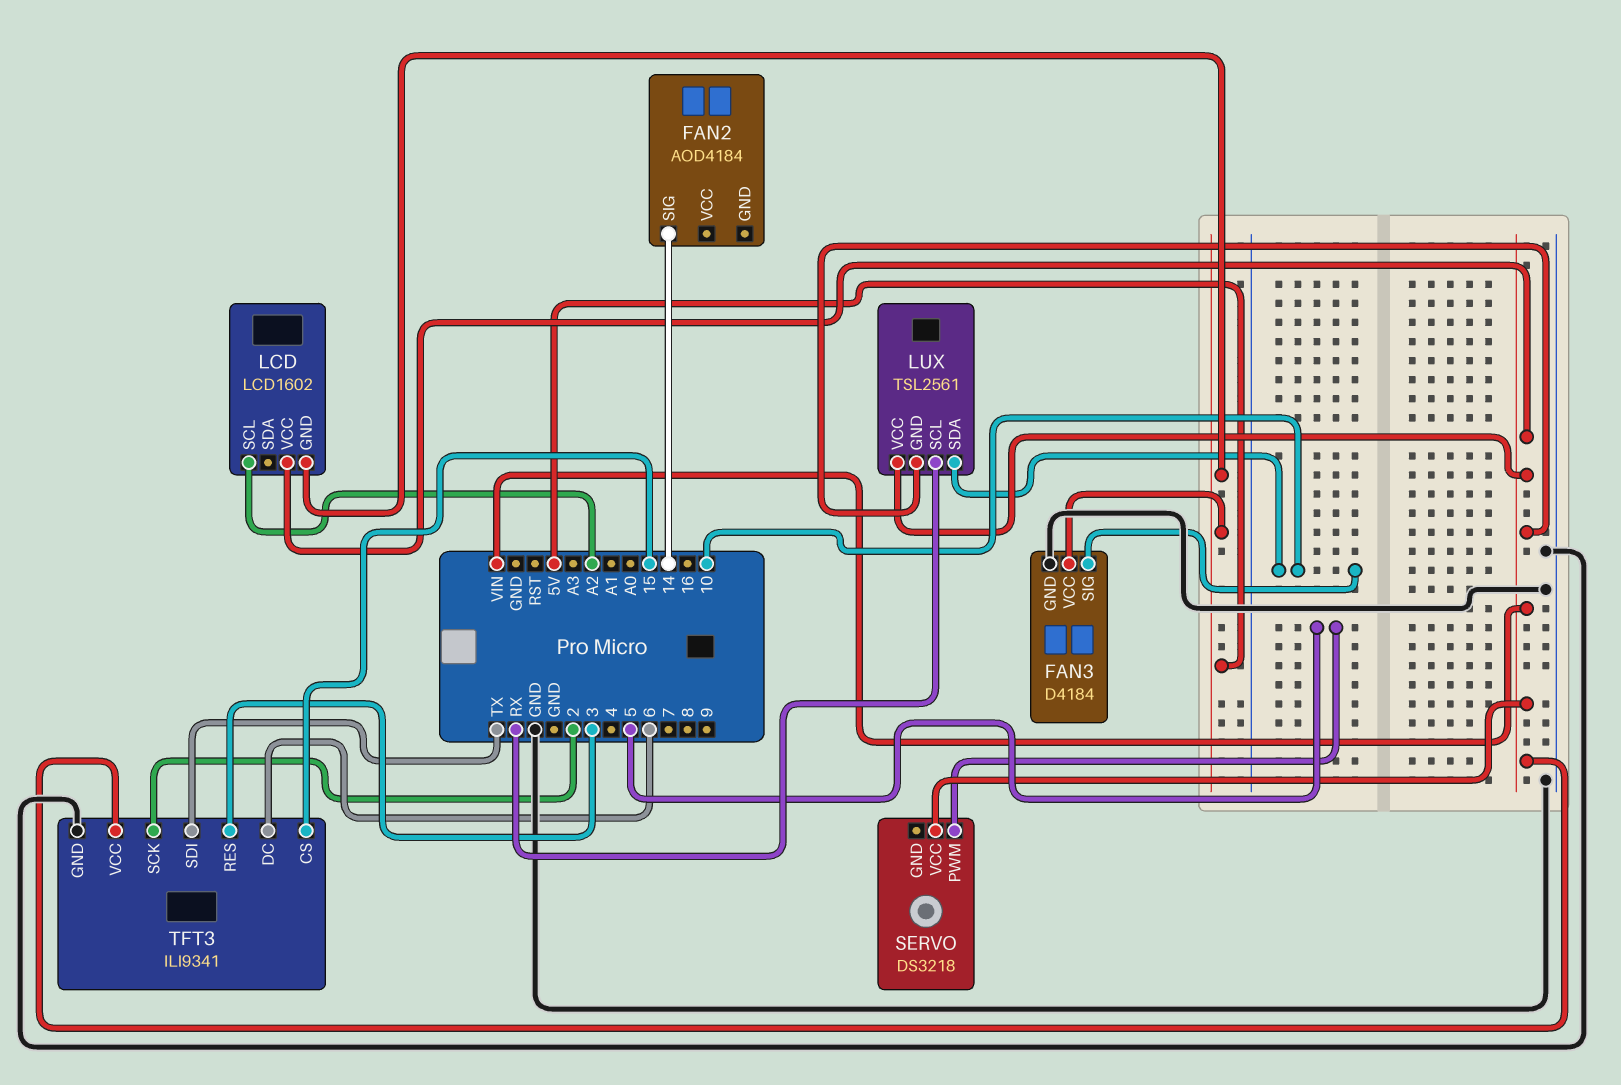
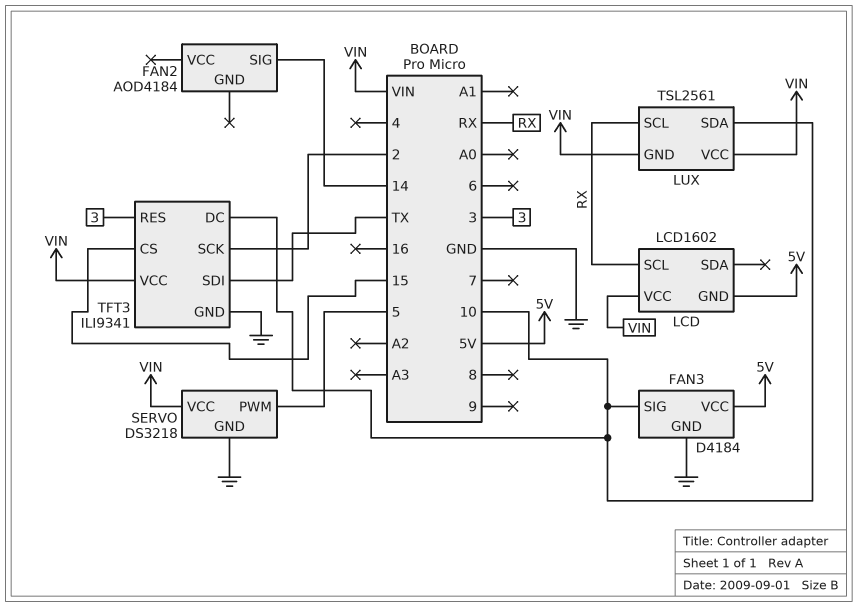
LCD pin SCL: A2 -> RX
SERVO pin GND: none -> GND
TFT3 pin DC: 6 -> 10

